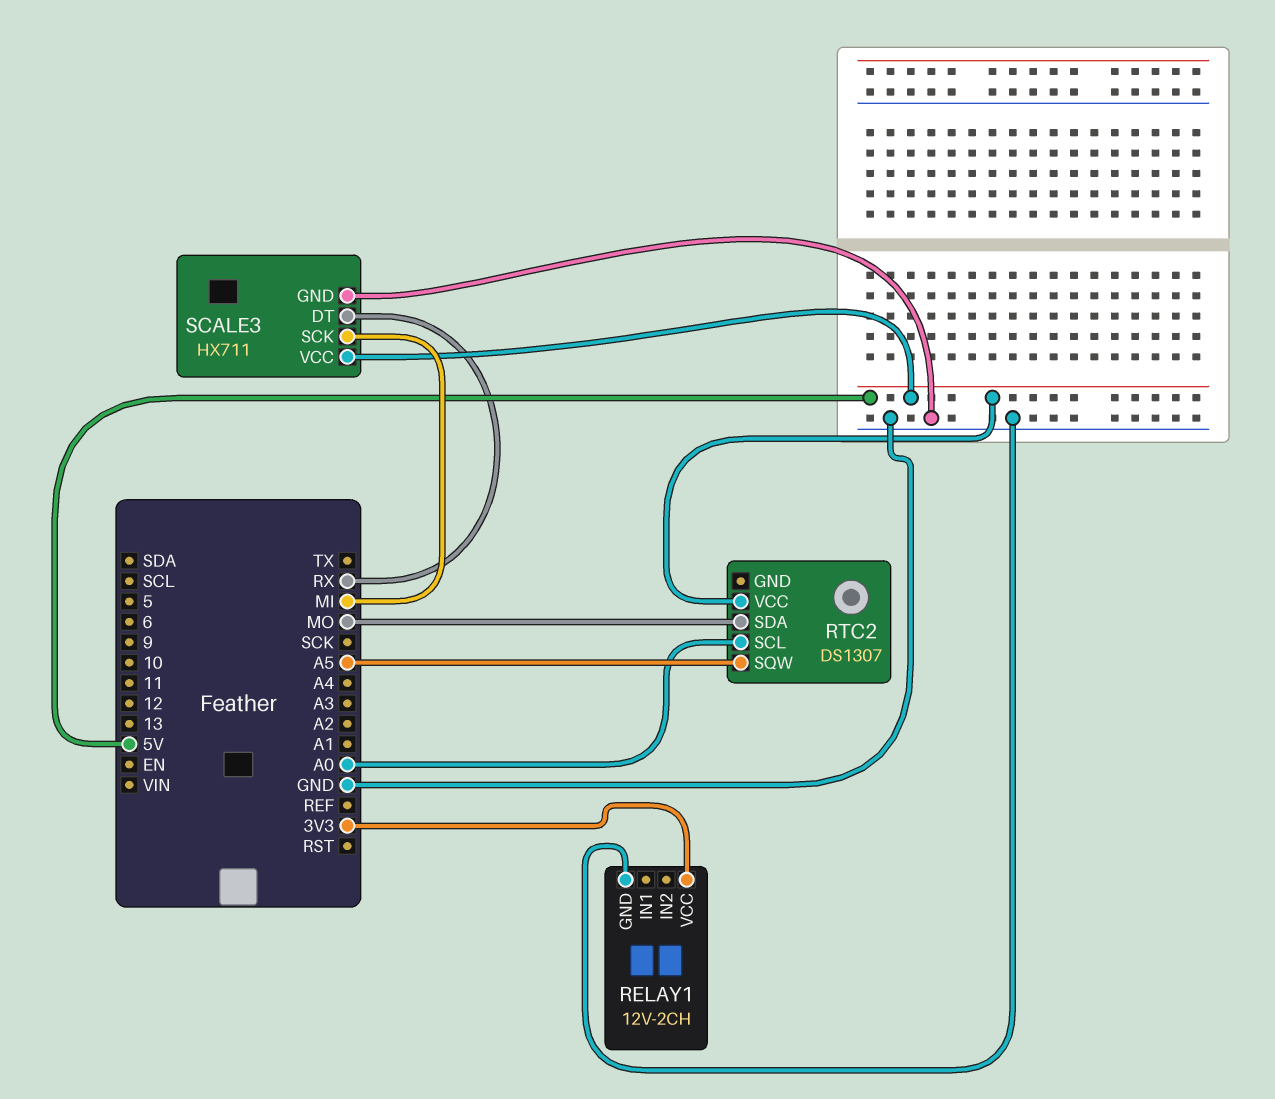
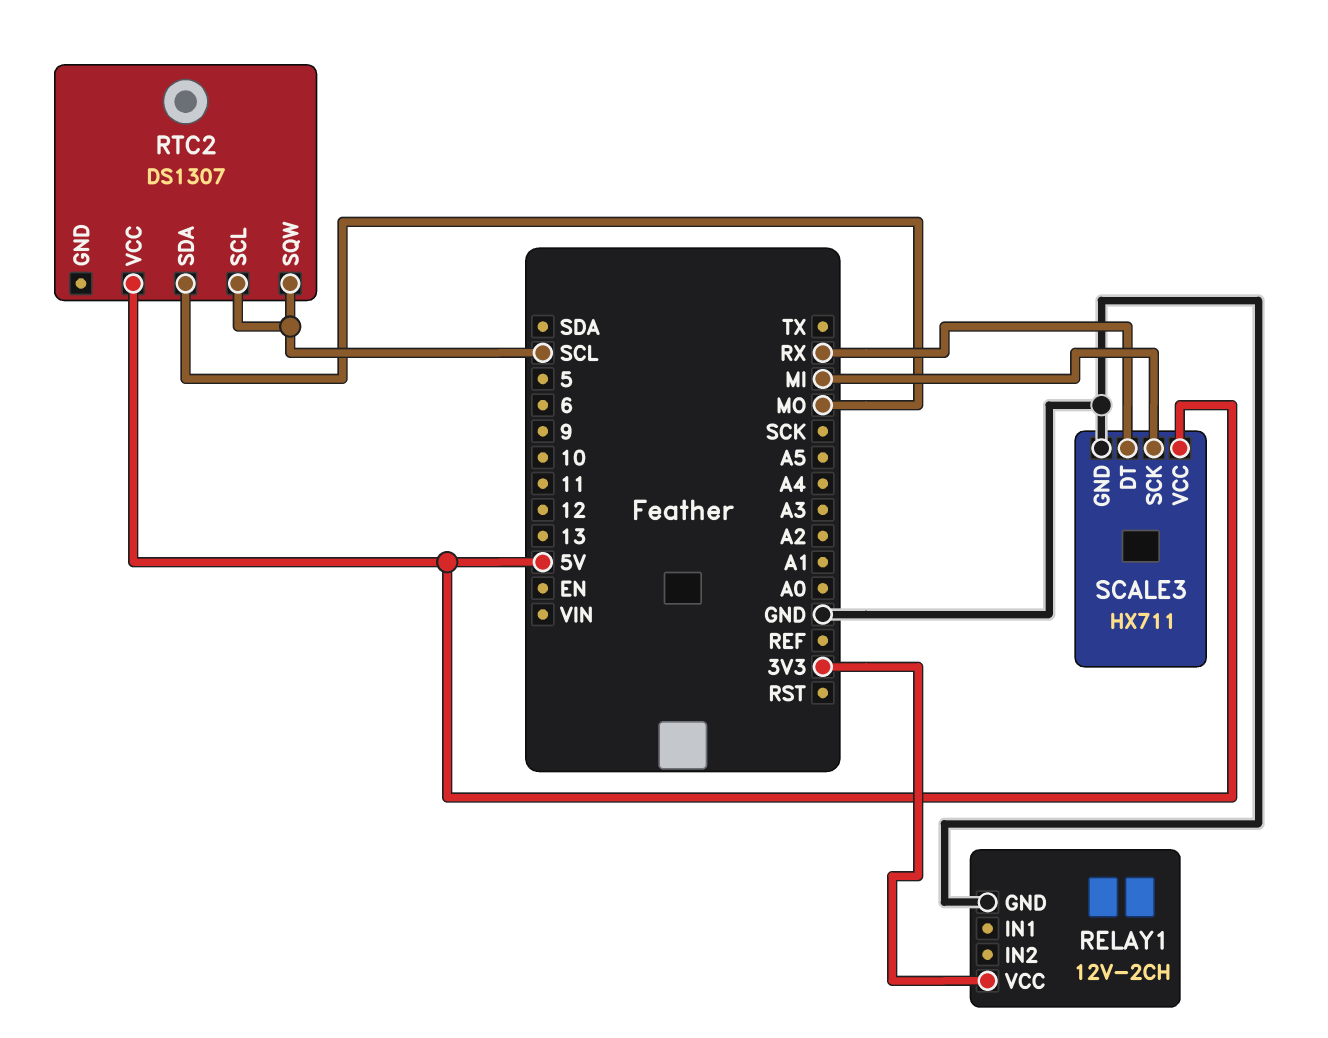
RTC2 pin SCL: A0 -> SCL
RTC2 pin SQW: A5 -> SCL

